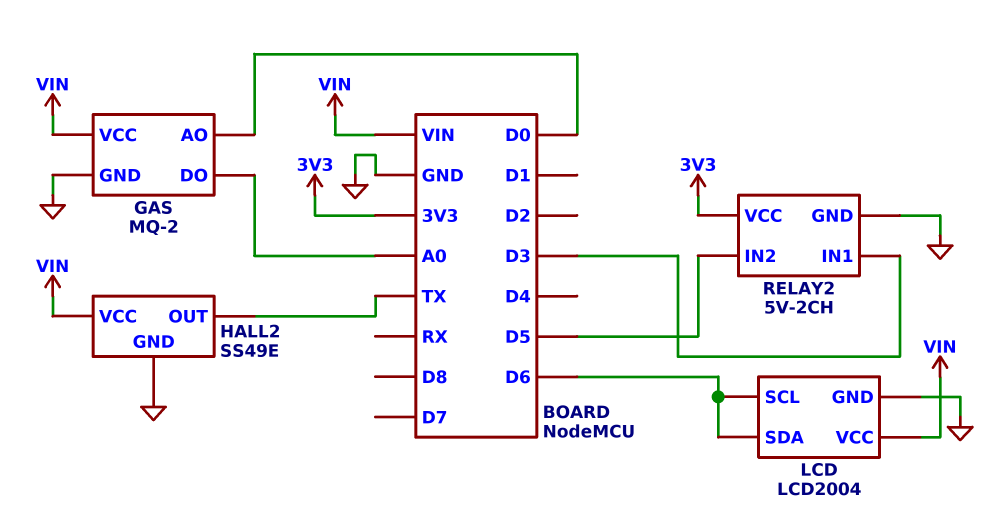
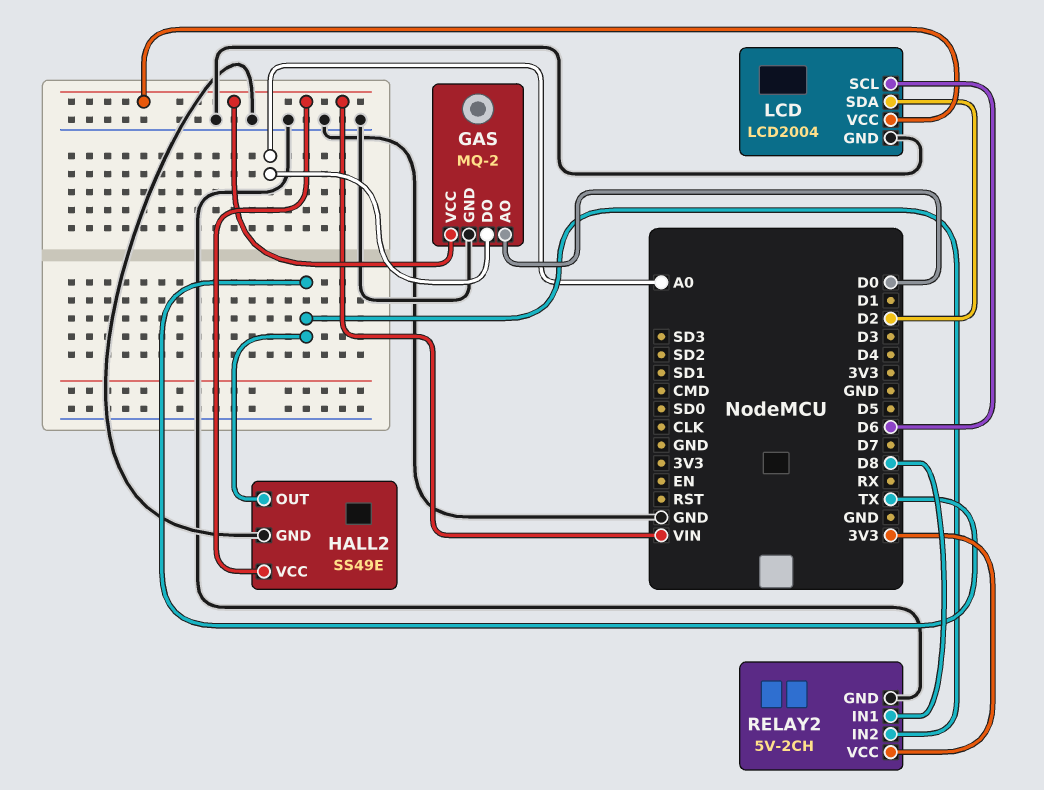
LCD pin SDA: D6 -> D2
RELAY2 pin IN1: D3 -> D8
RELAY2 pin IN2: D5 -> TX

